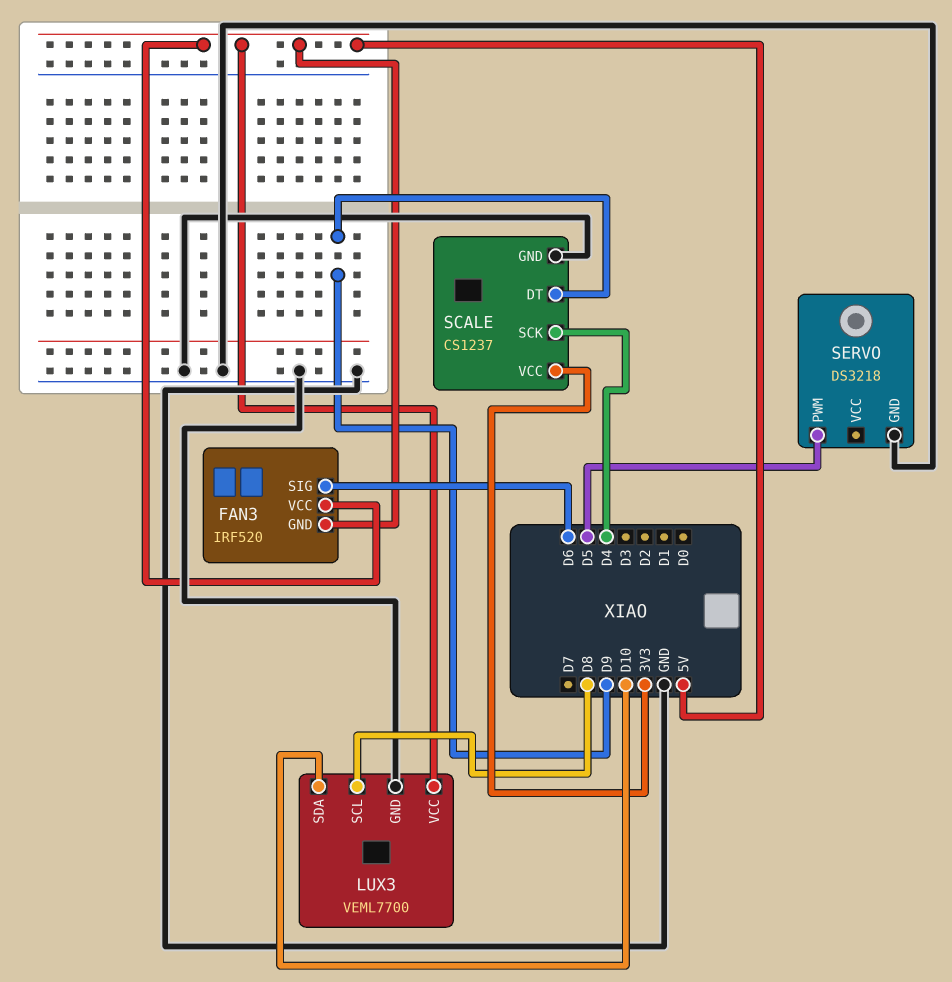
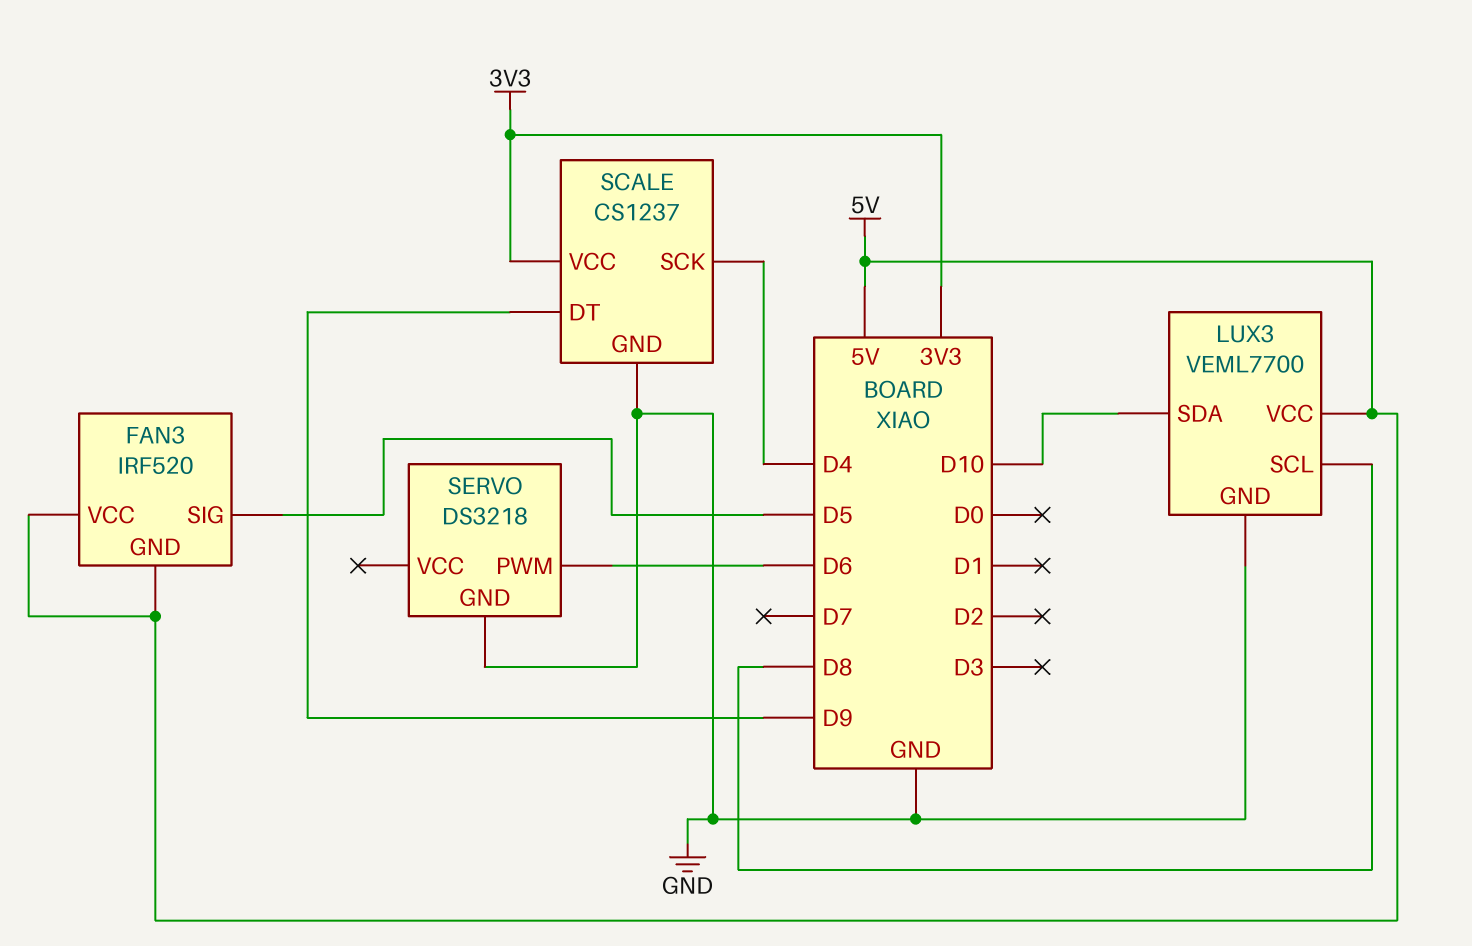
FAN3 pin SIG: D6 -> D5
SERVO pin PWM: D5 -> D6

